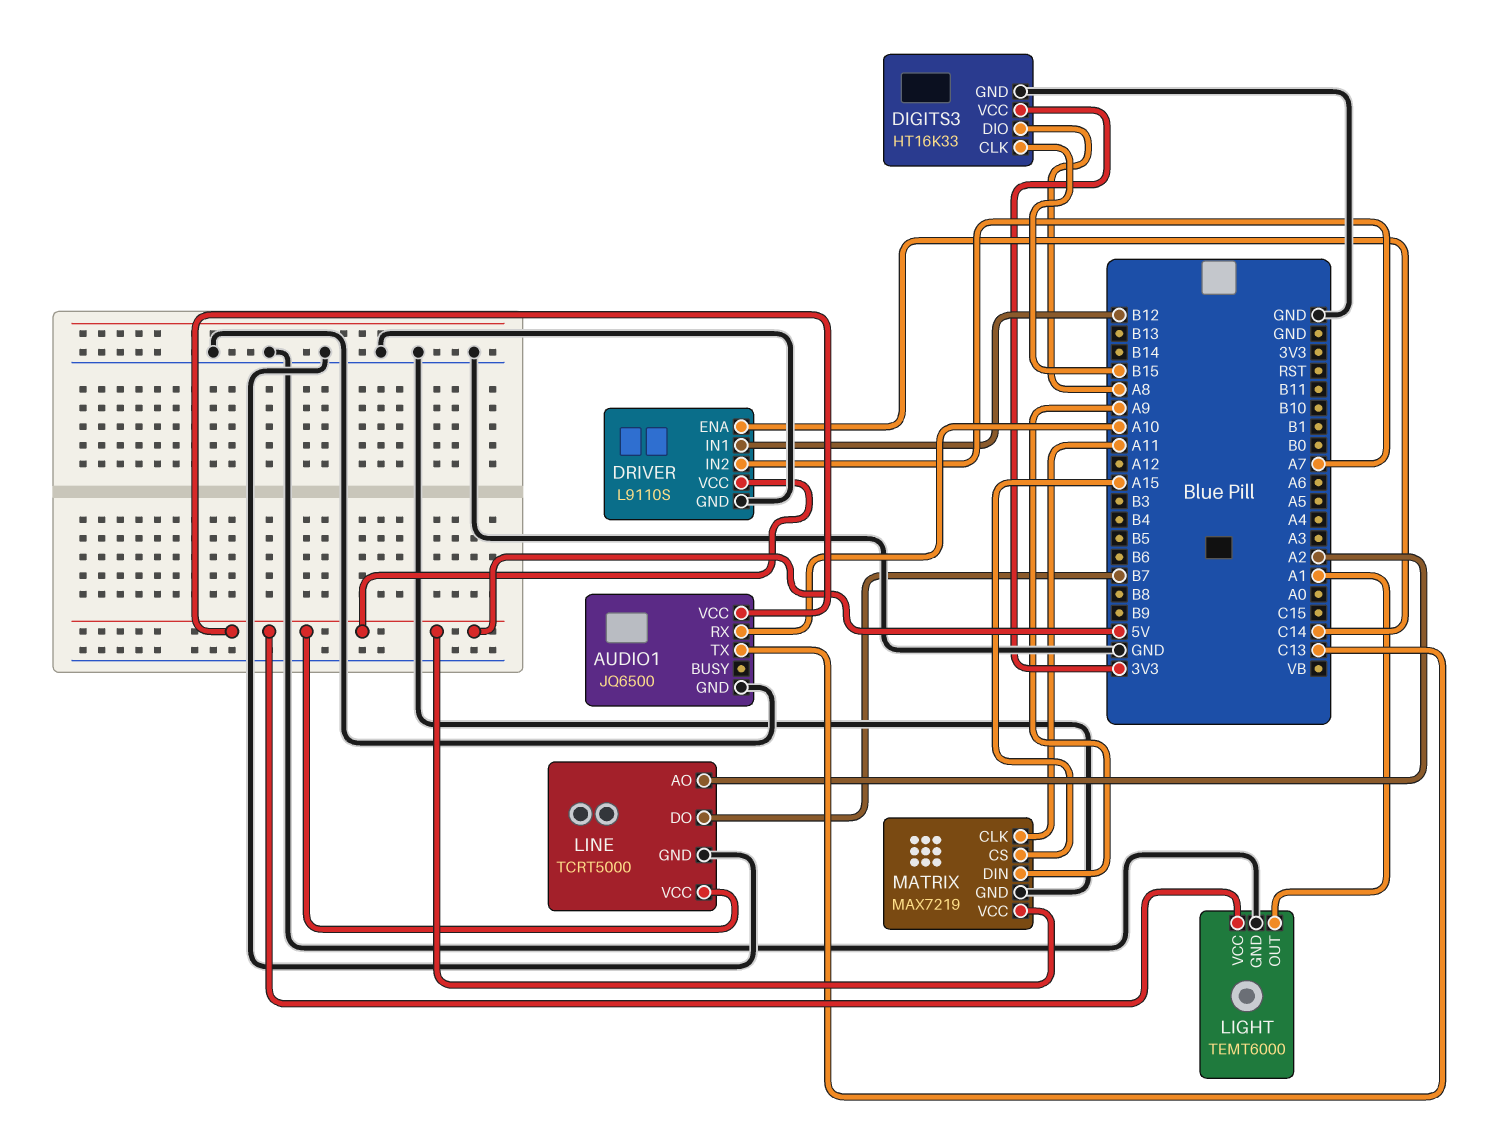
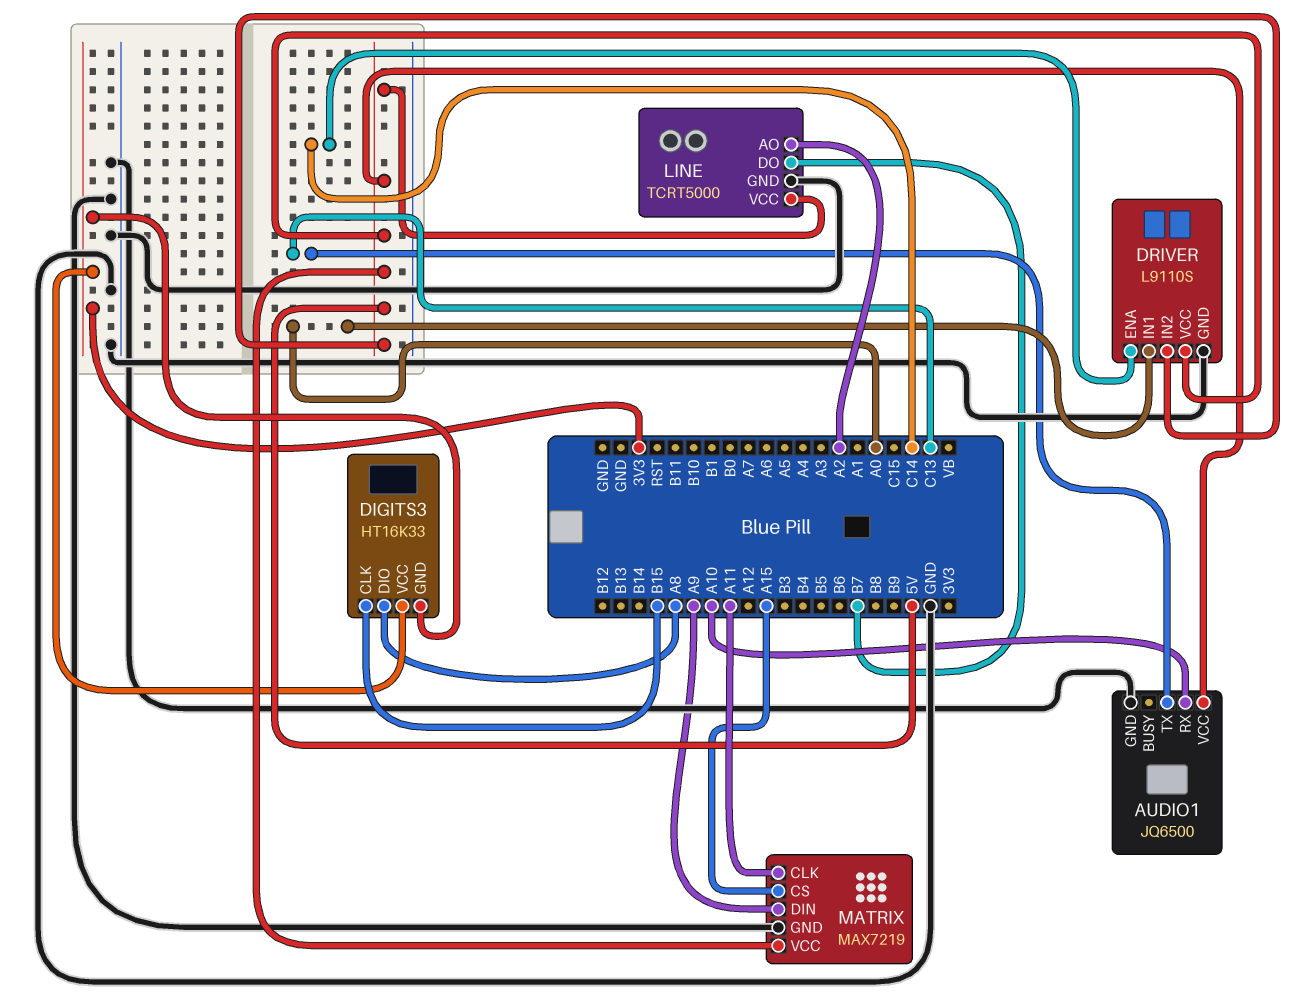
DIGITS3 pin GND: GND -> 3V3
DRIVER pin IN1: B12 -> A0
DRIVER pin IN2: A7 -> 5V
LIGHT: TEMT6000 -> none
LIGHT pin GND: GND -> none
LIGHT pin OUT: A1 -> none
LIGHT pin VCC: 5V -> none

